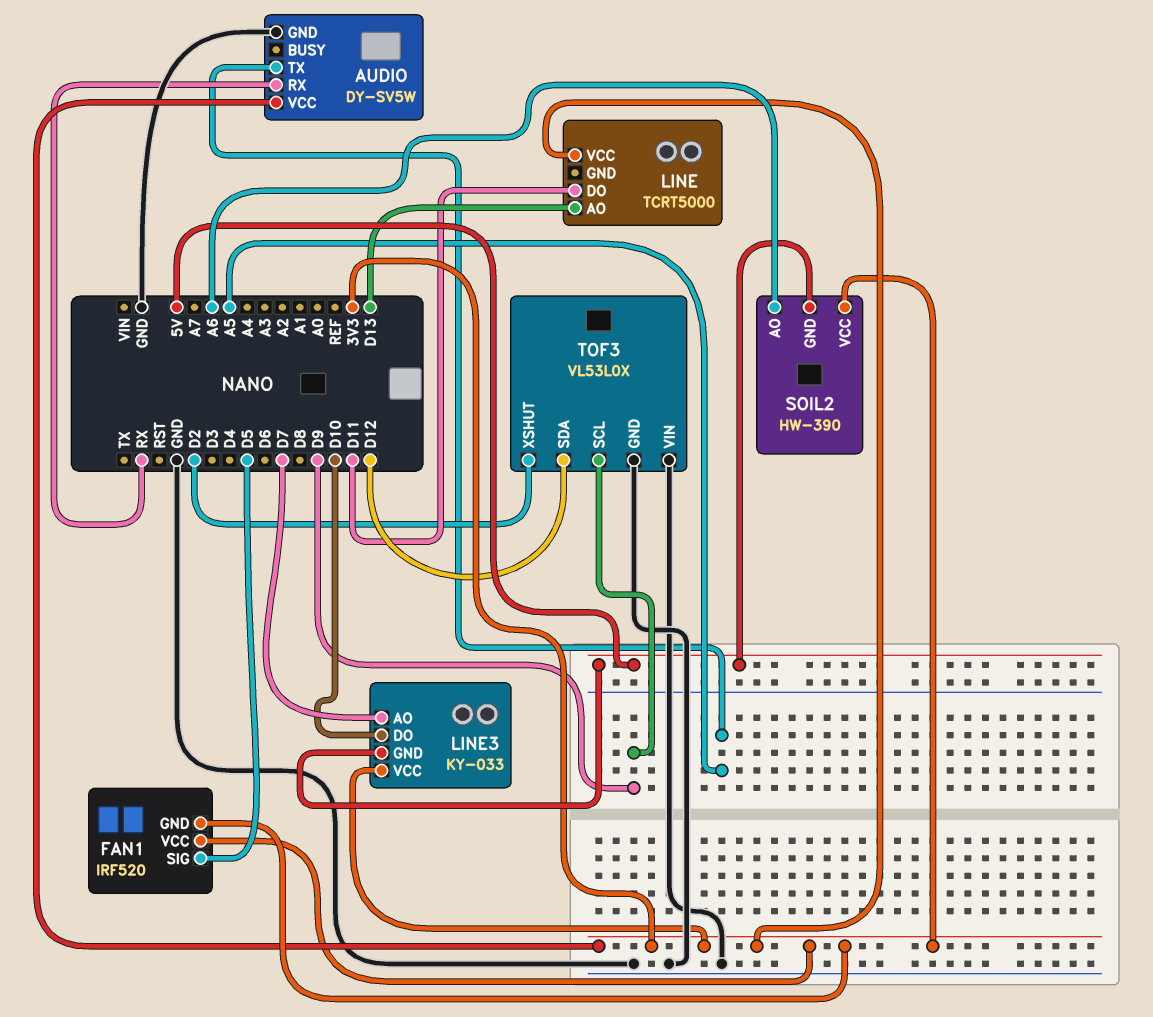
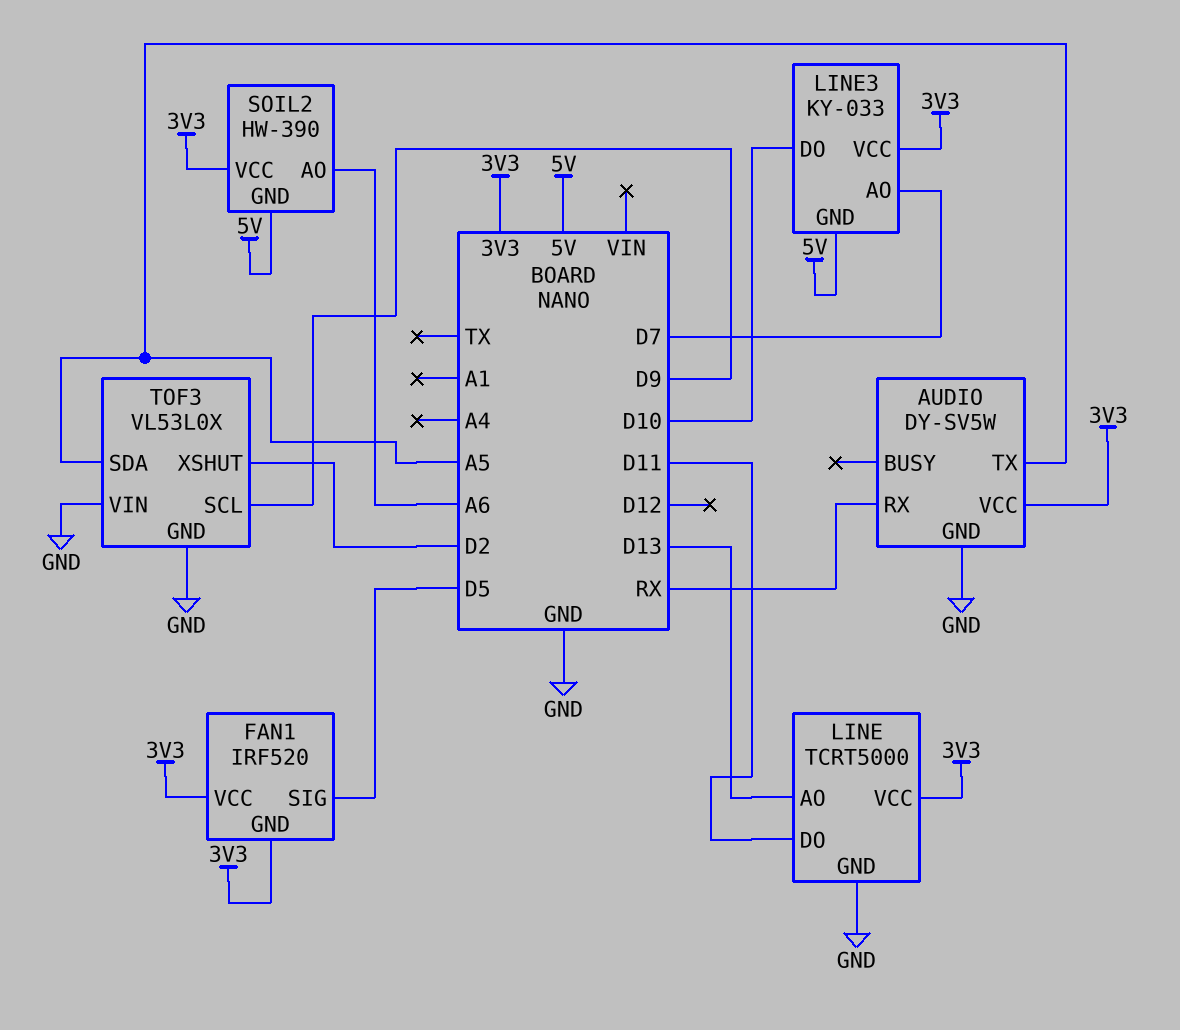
LINE pin GND: none -> GND
TOF3 pin SDA: D12 -> A5

